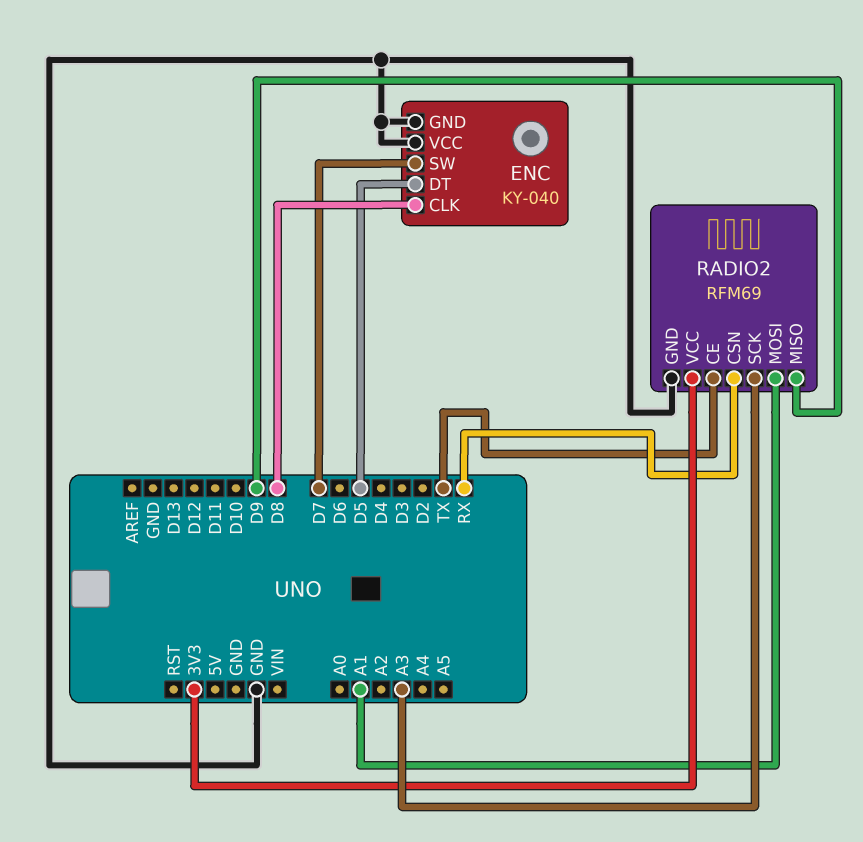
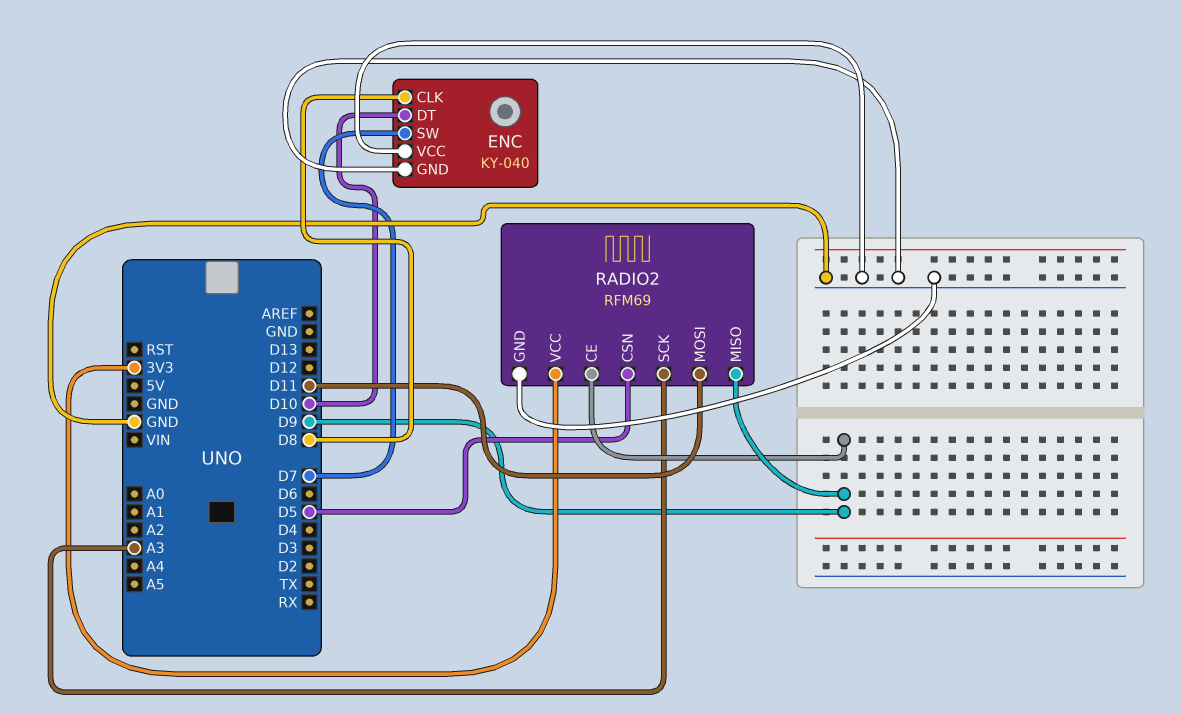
ENC pin DT: D5 -> D10
RADIO2 pin CE: TX -> D9
RADIO2 pin CSN: RX -> D5
RADIO2 pin MOSI: A1 -> D11

